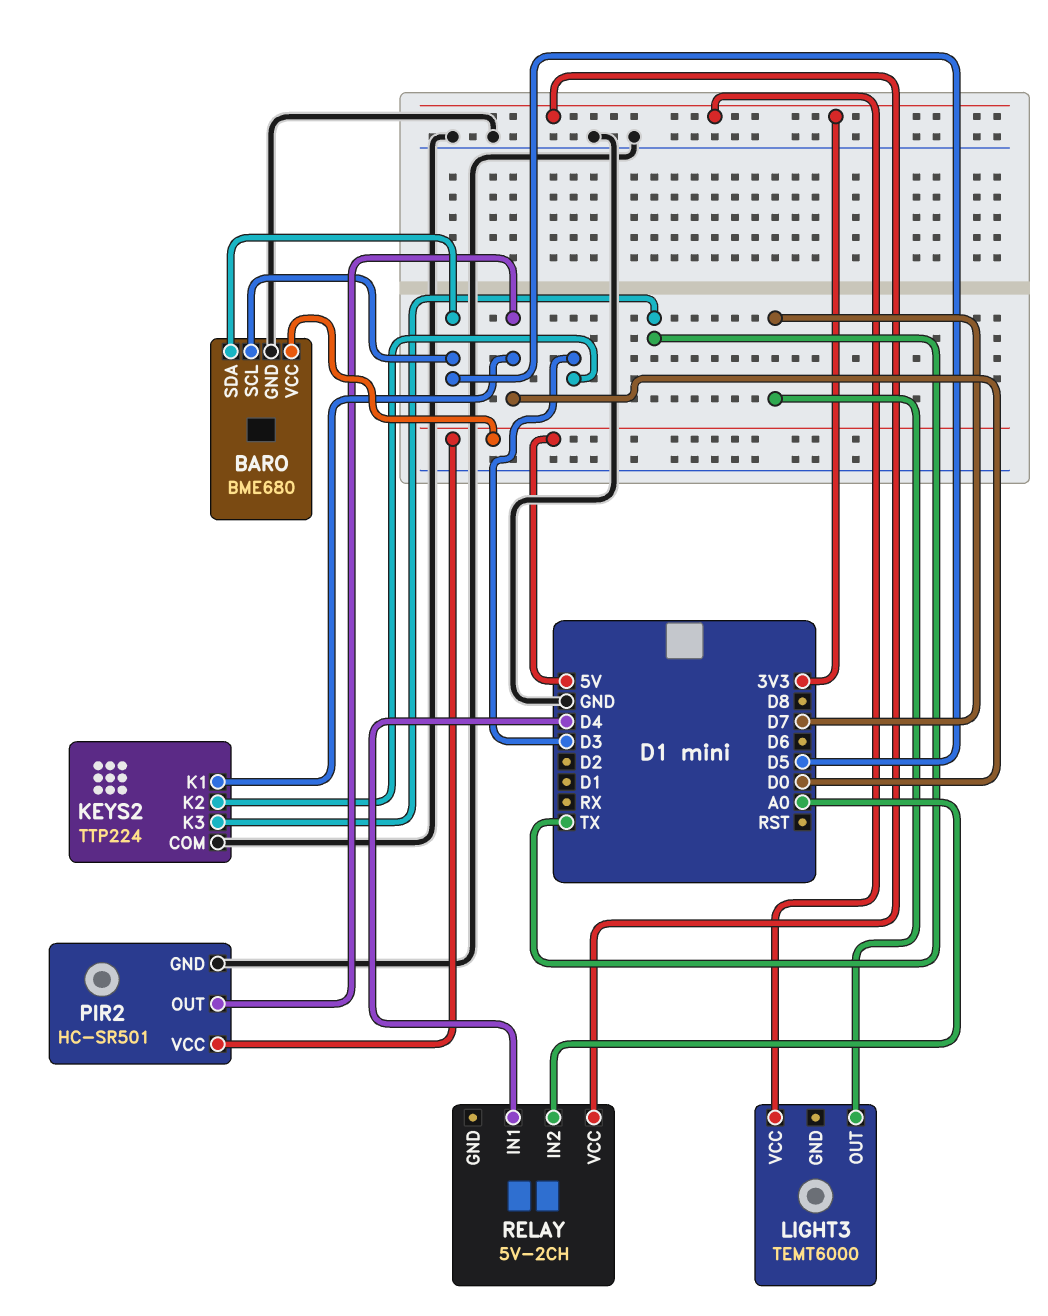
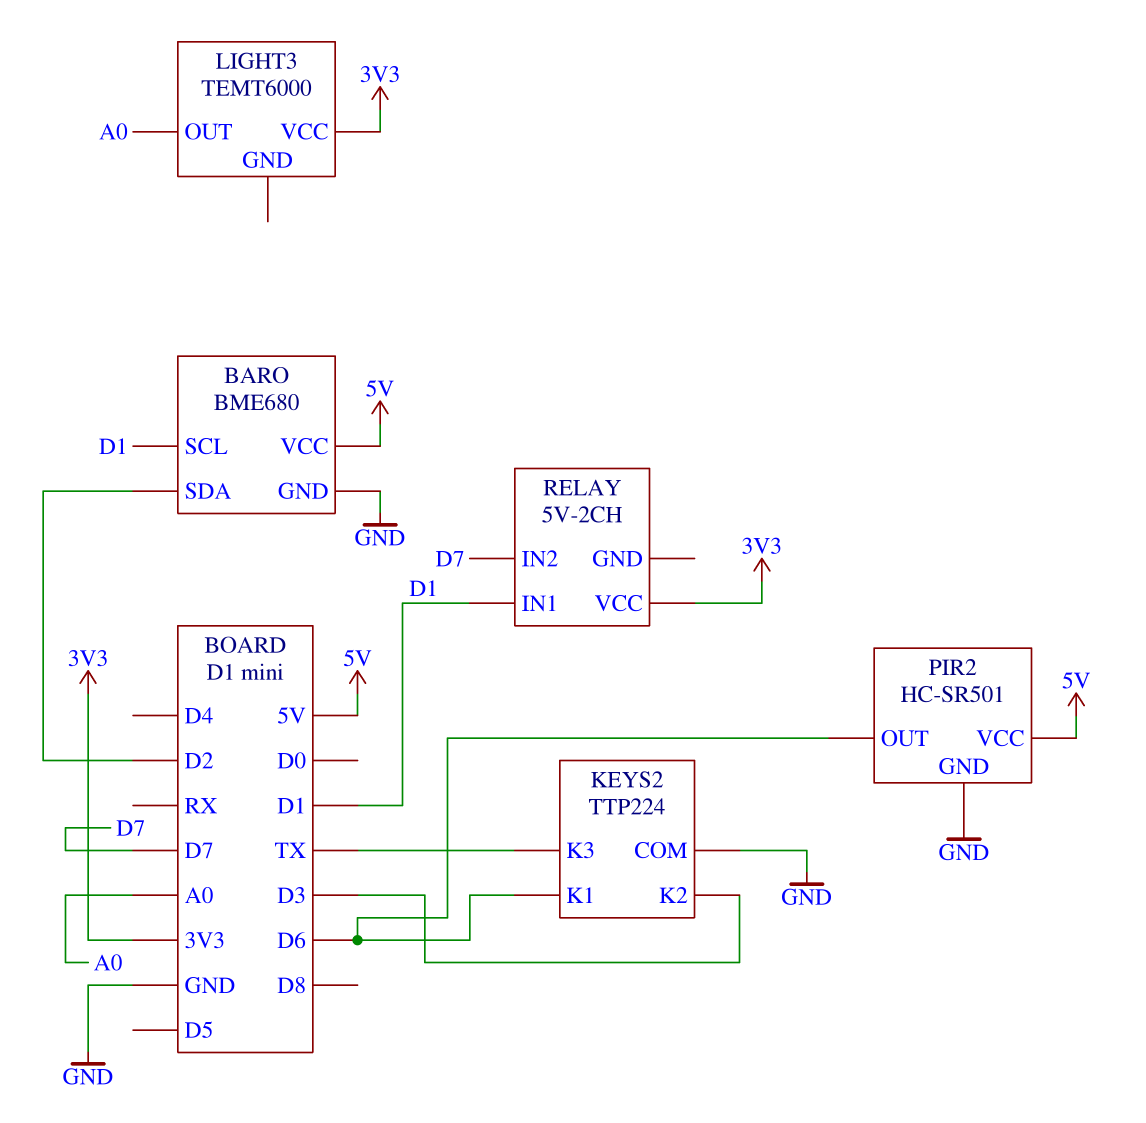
BARO pin SCL: D5 -> D1
BARO pin SDA: D5 -> D2
KEYS2 pin K1: D0 -> D6
LIGHT3 pin OUT: D7 -> A0
PIR2 pin OUT: D0 -> D6
RELAY pin IN1: D4 -> D1
RELAY pin IN2: A0 -> D7

